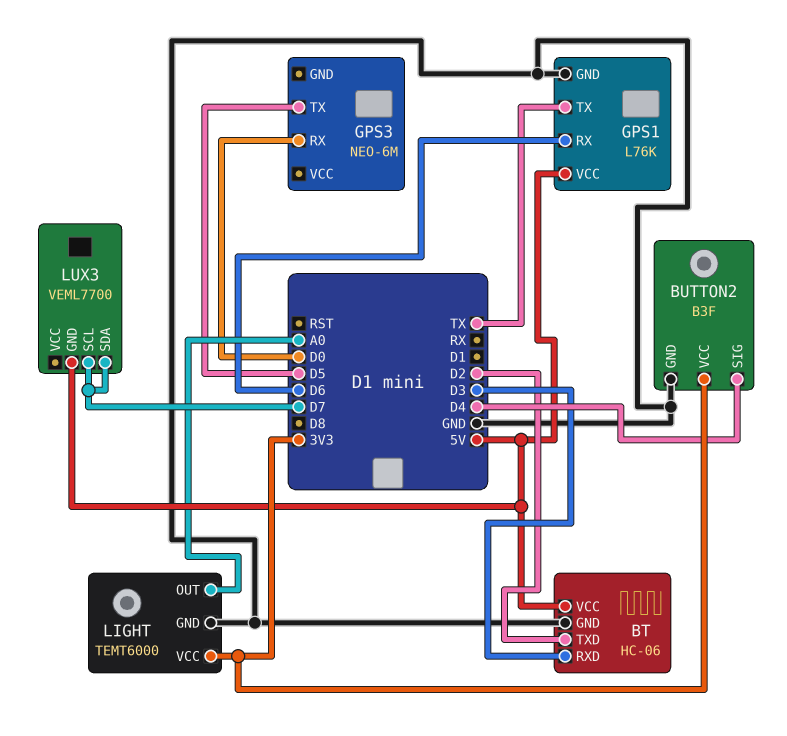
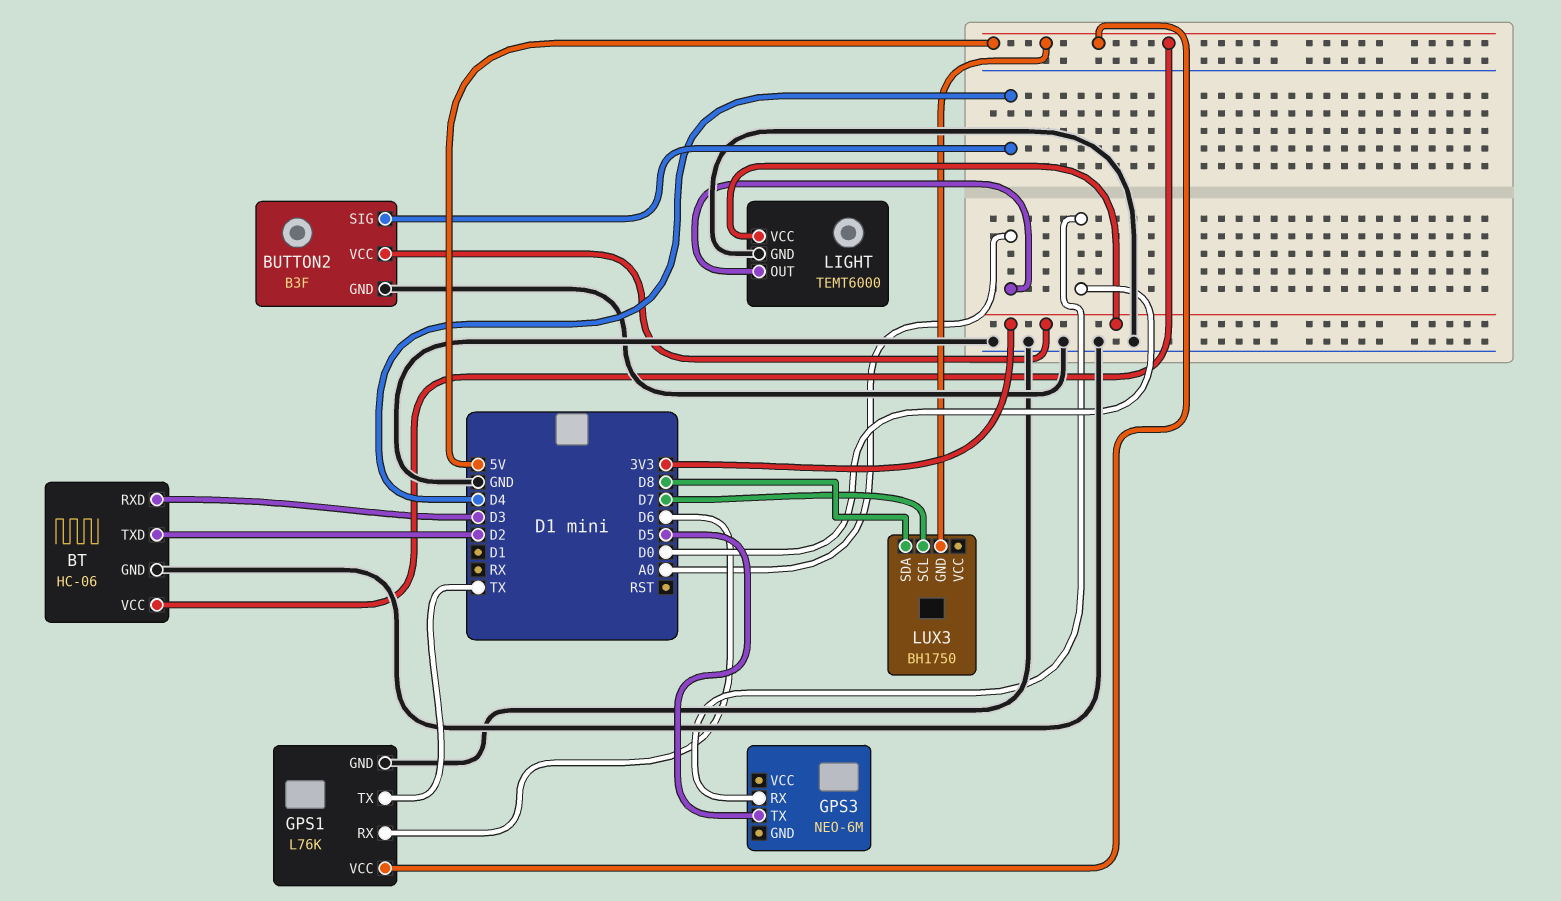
LUX3: VEML7700 -> BH1750
LUX3 pin SDA: D7 -> D8

